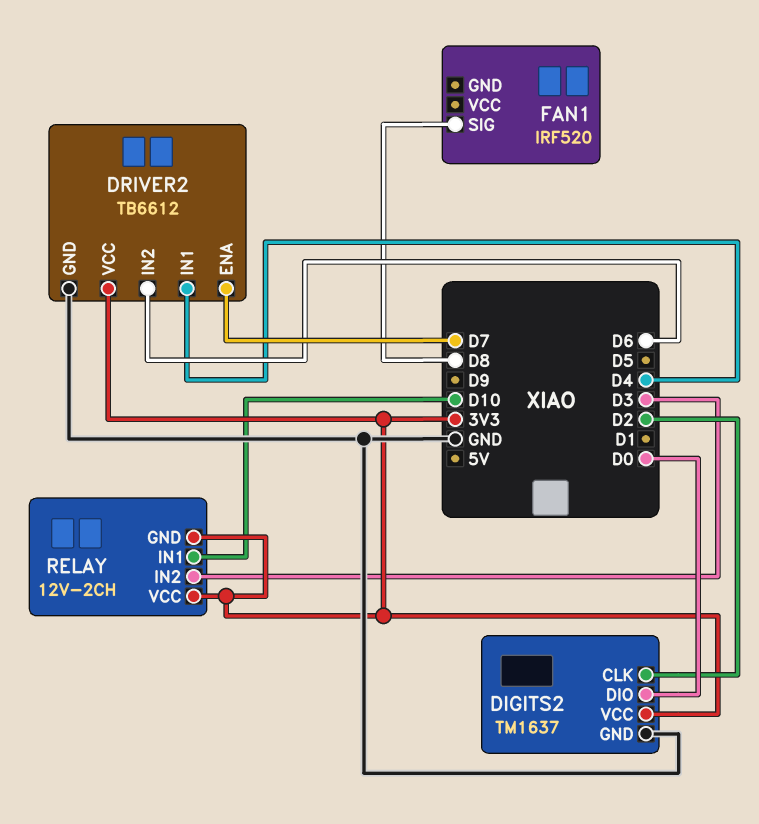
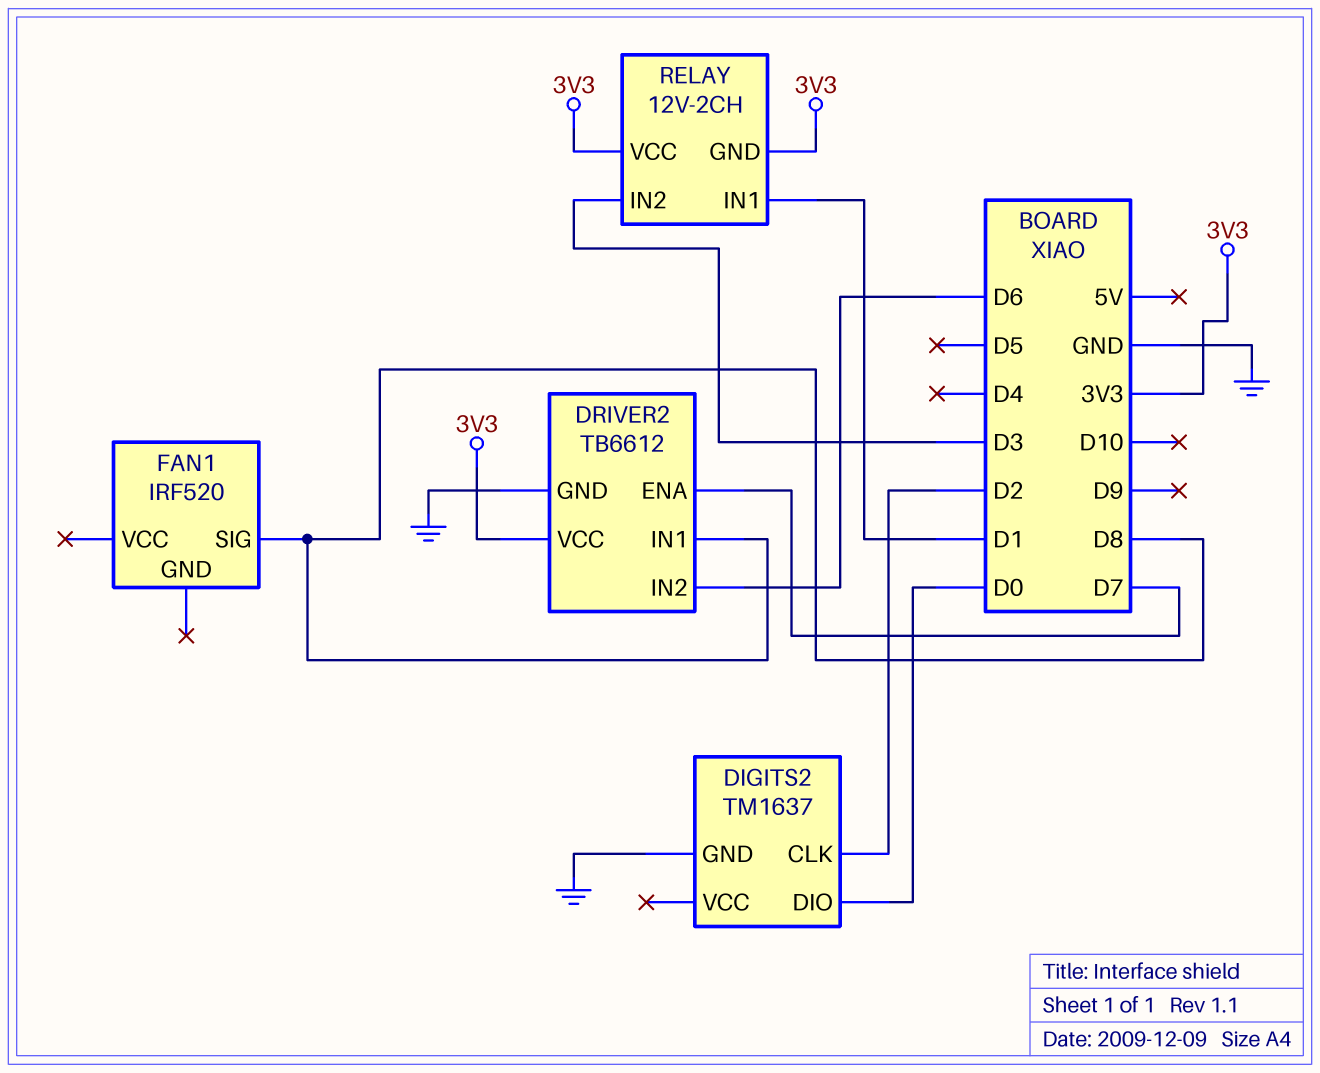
DIGITS2 pin VCC: 3V3 -> none
DRIVER2 pin IN1: D4 -> D8
RELAY pin IN1: D10 -> D1

